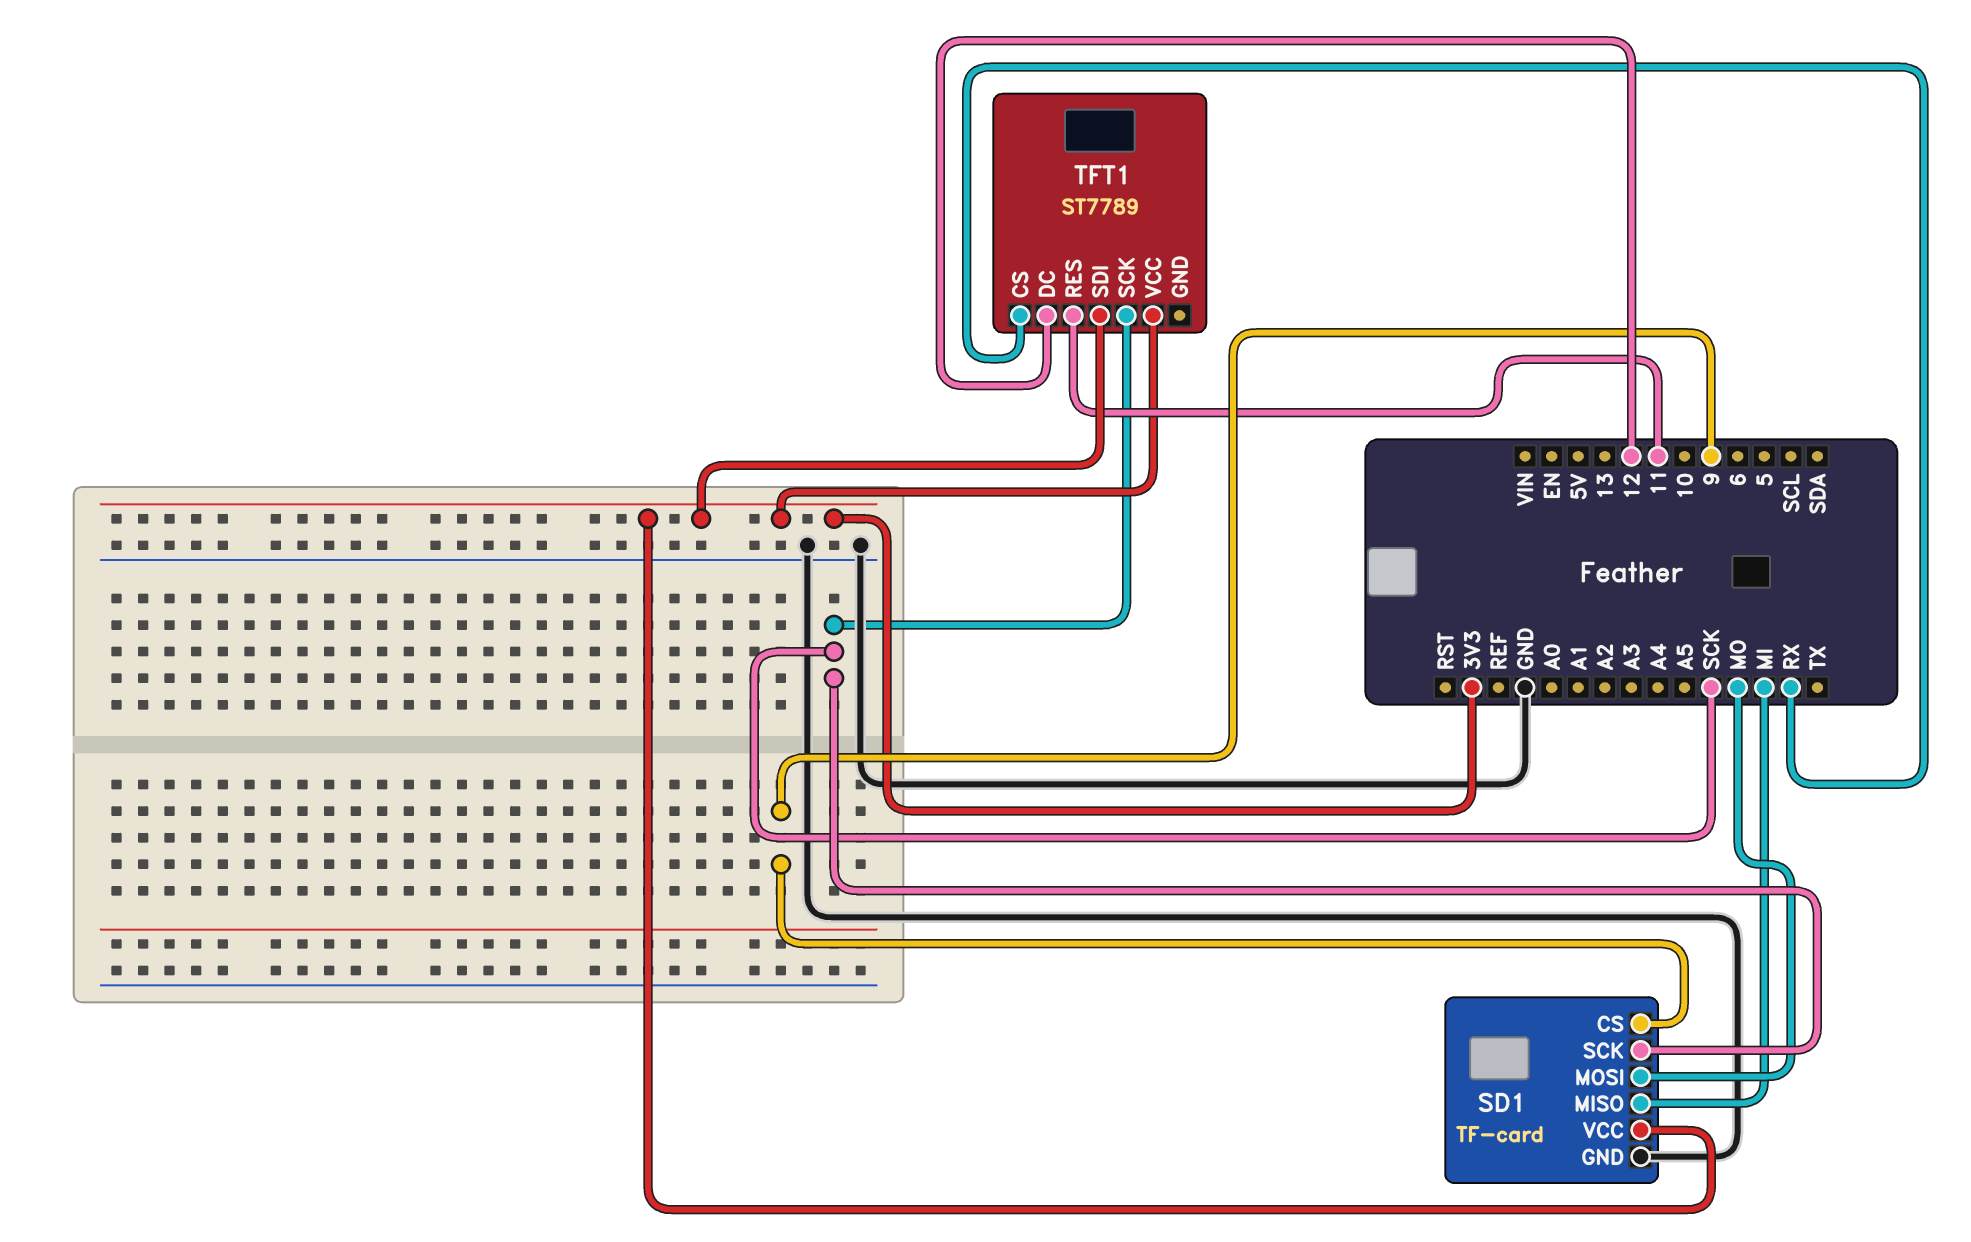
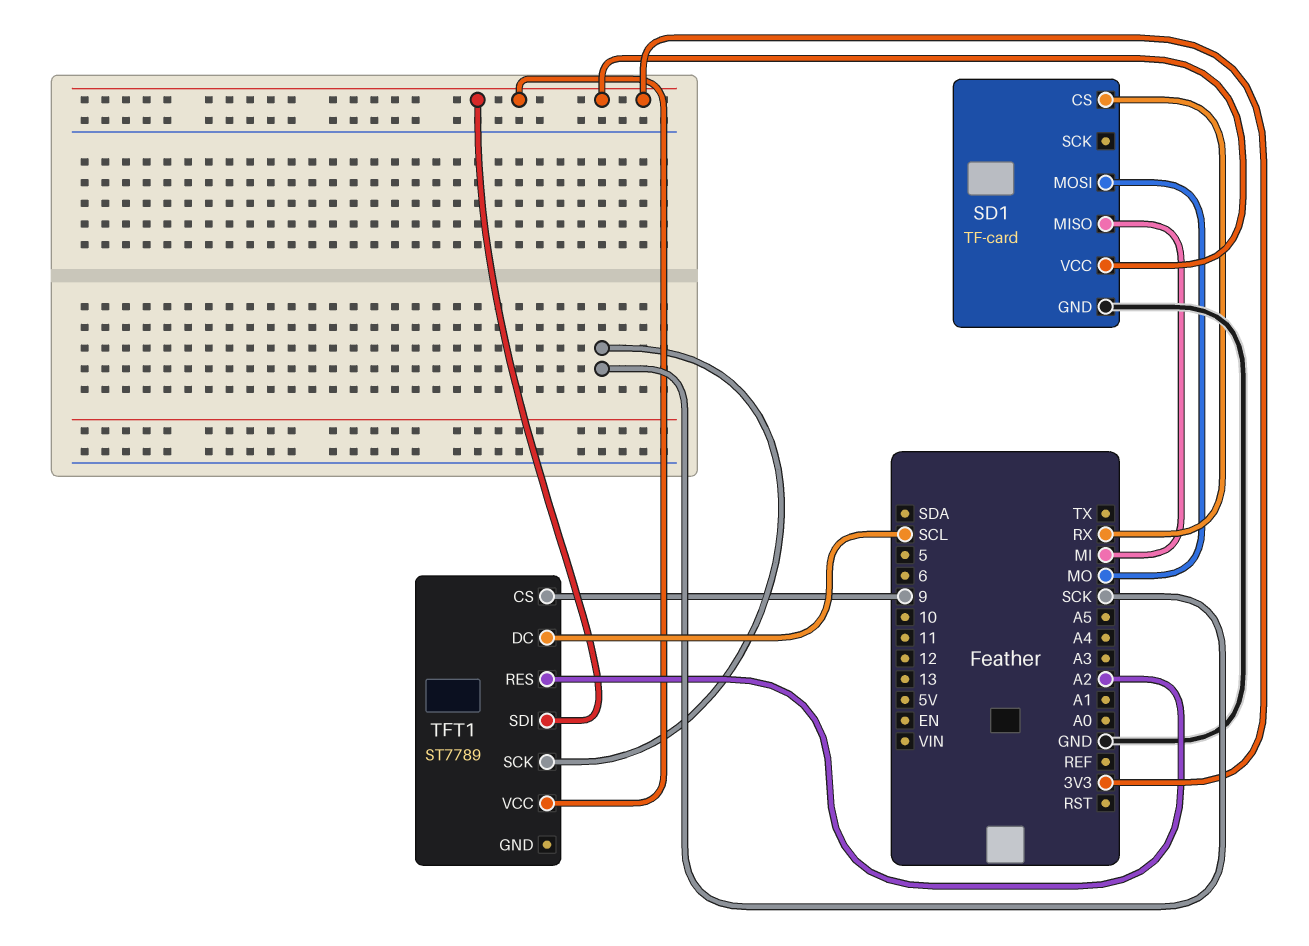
SD1 pin CS: 9 -> RX
SD1 pin SCK: SCK -> none
TFT1 pin CS: RX -> 9
TFT1 pin DC: 12 -> SCL
TFT1 pin RES: 11 -> A2

